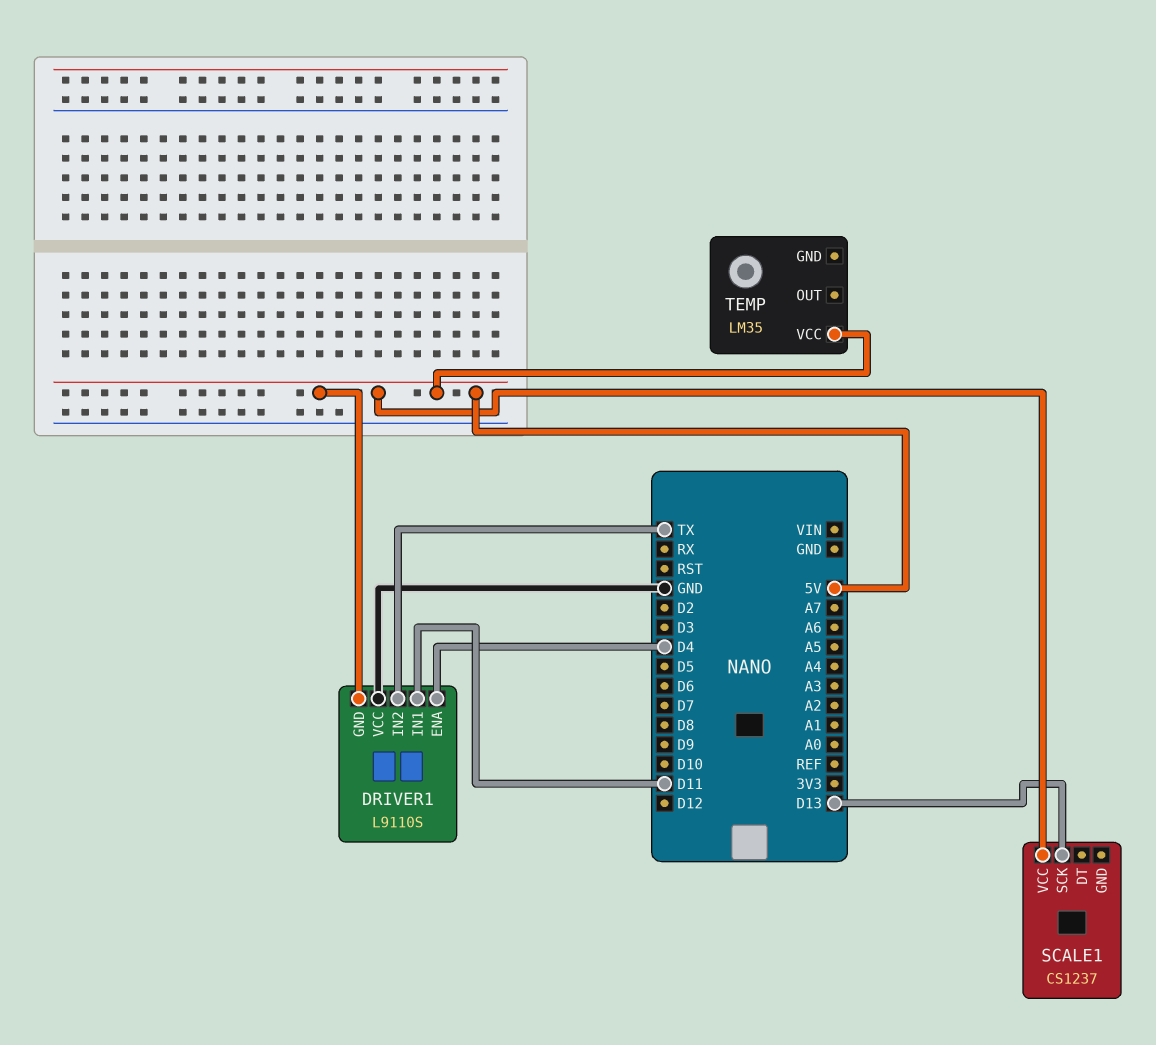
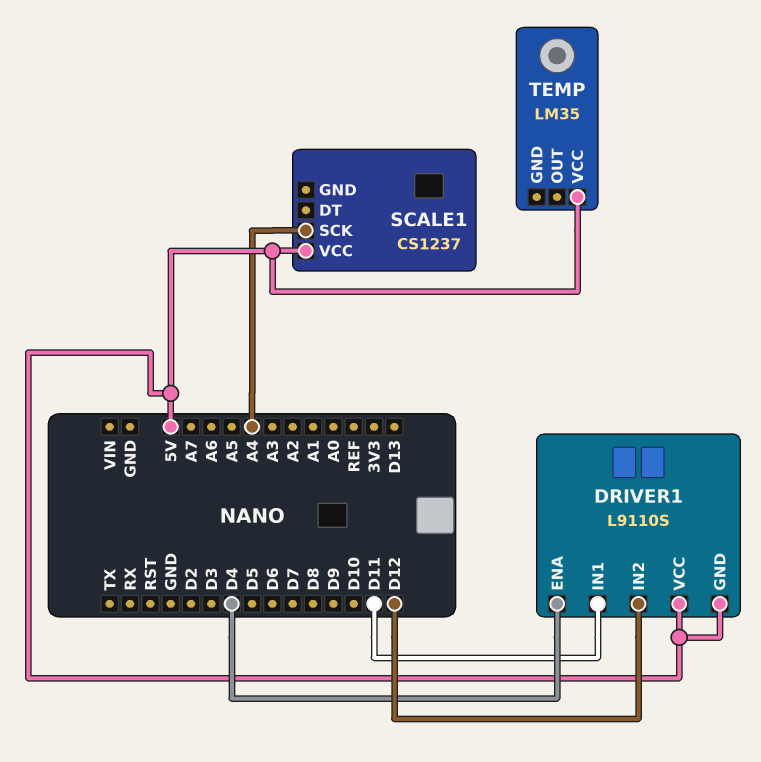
DRIVER1 pin IN2: TX -> D12
DRIVER1 pin VCC: GND -> 5V
SCALE1 pin SCK: D13 -> A4

